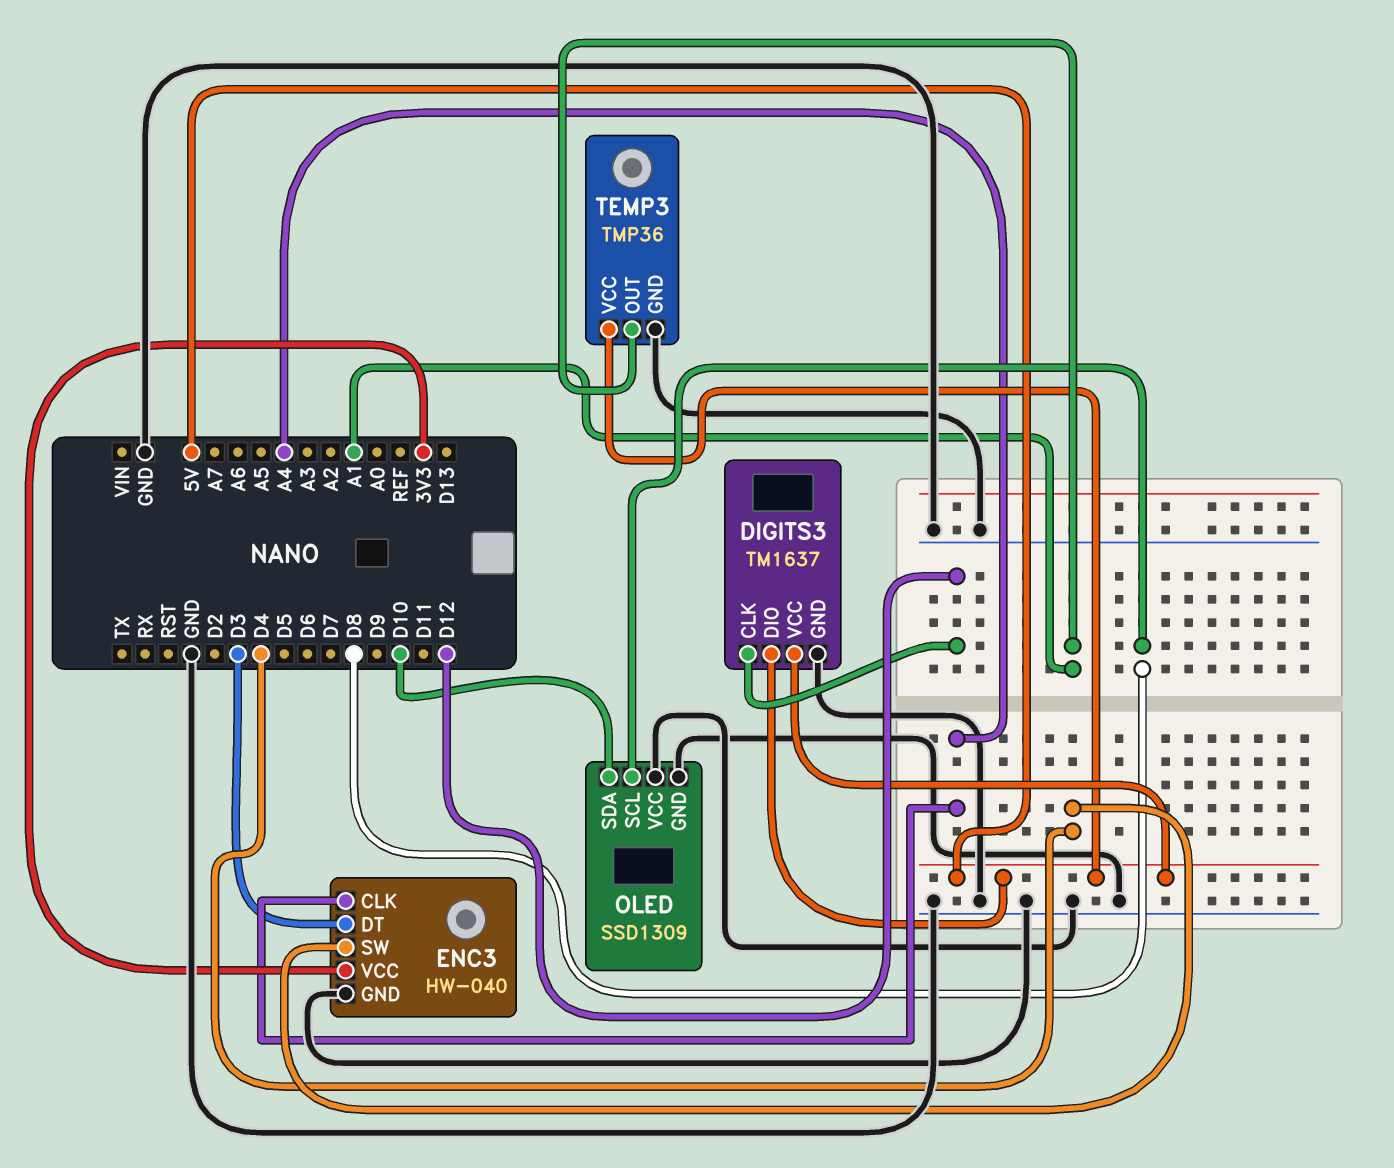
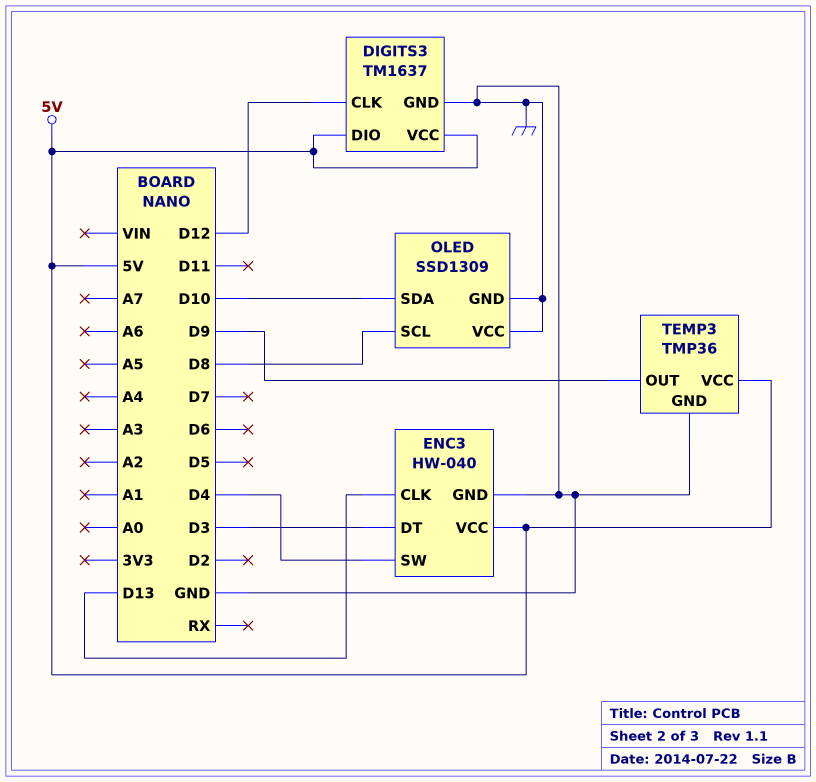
ENC3 pin CLK: A4 -> D13
ENC3 pin VCC: 3V3 -> 5V
TEMP3 pin OUT: A1 -> D9

